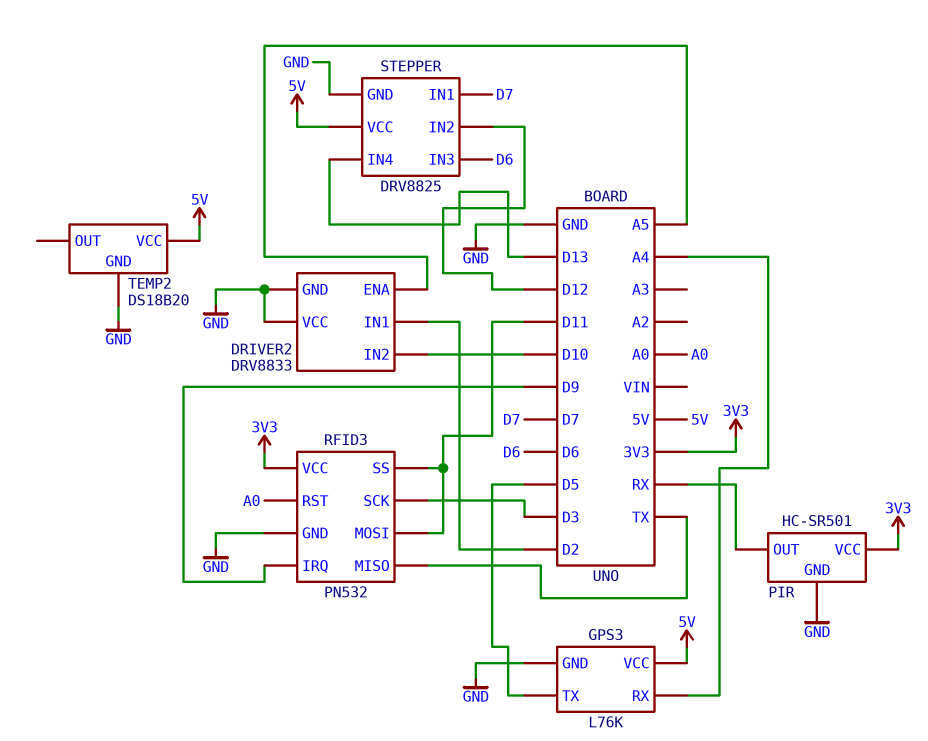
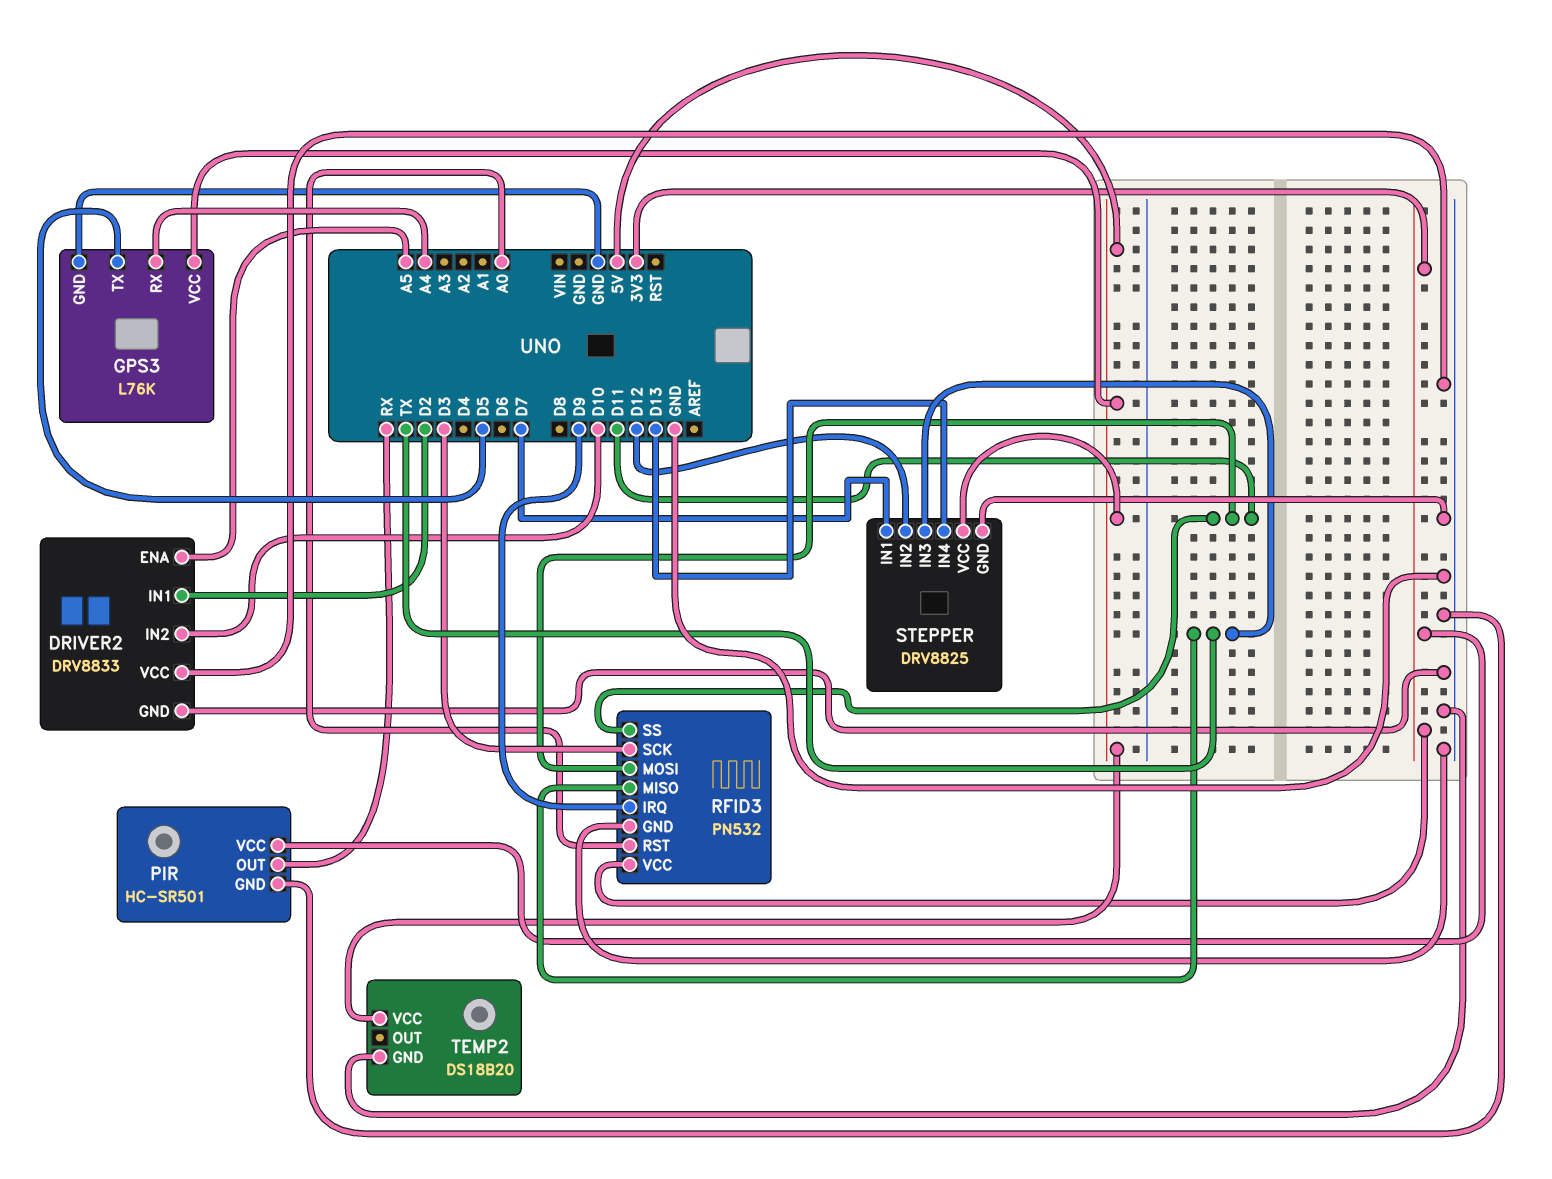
STEPPER pin IN3: D6 -> TX

